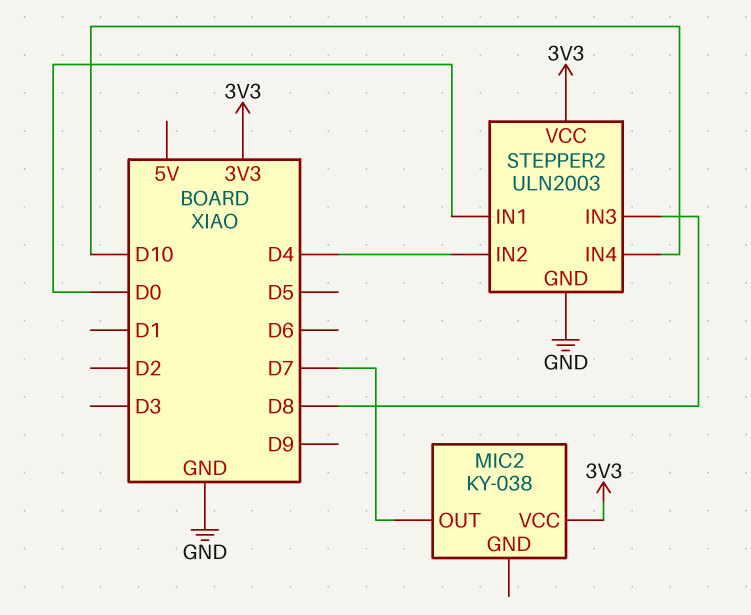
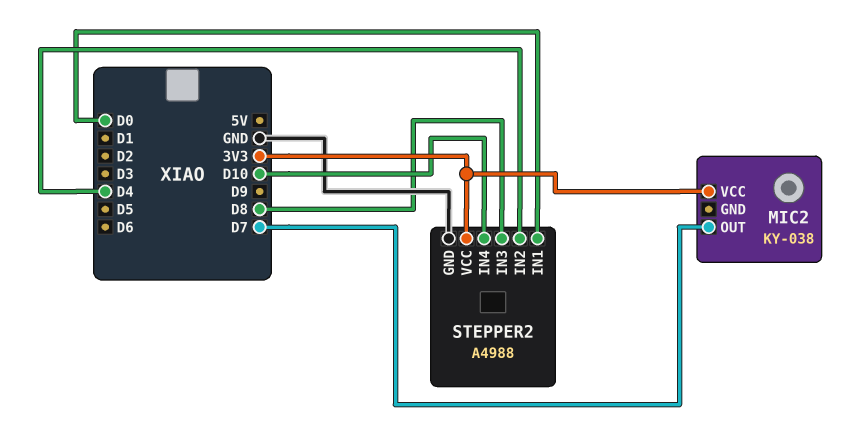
STEPPER2: ULN2003 -> A4988

